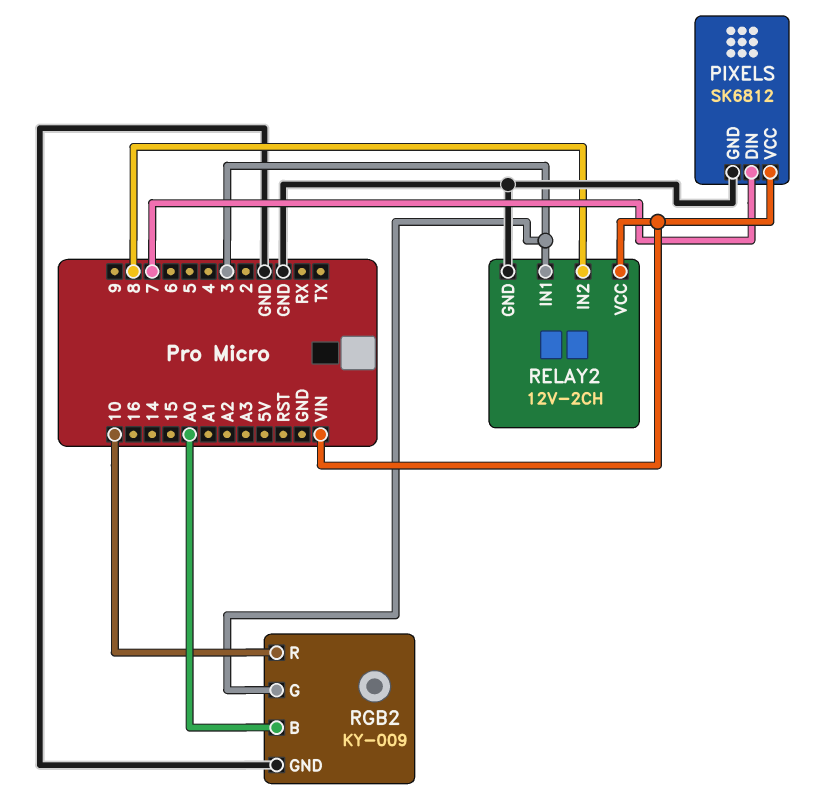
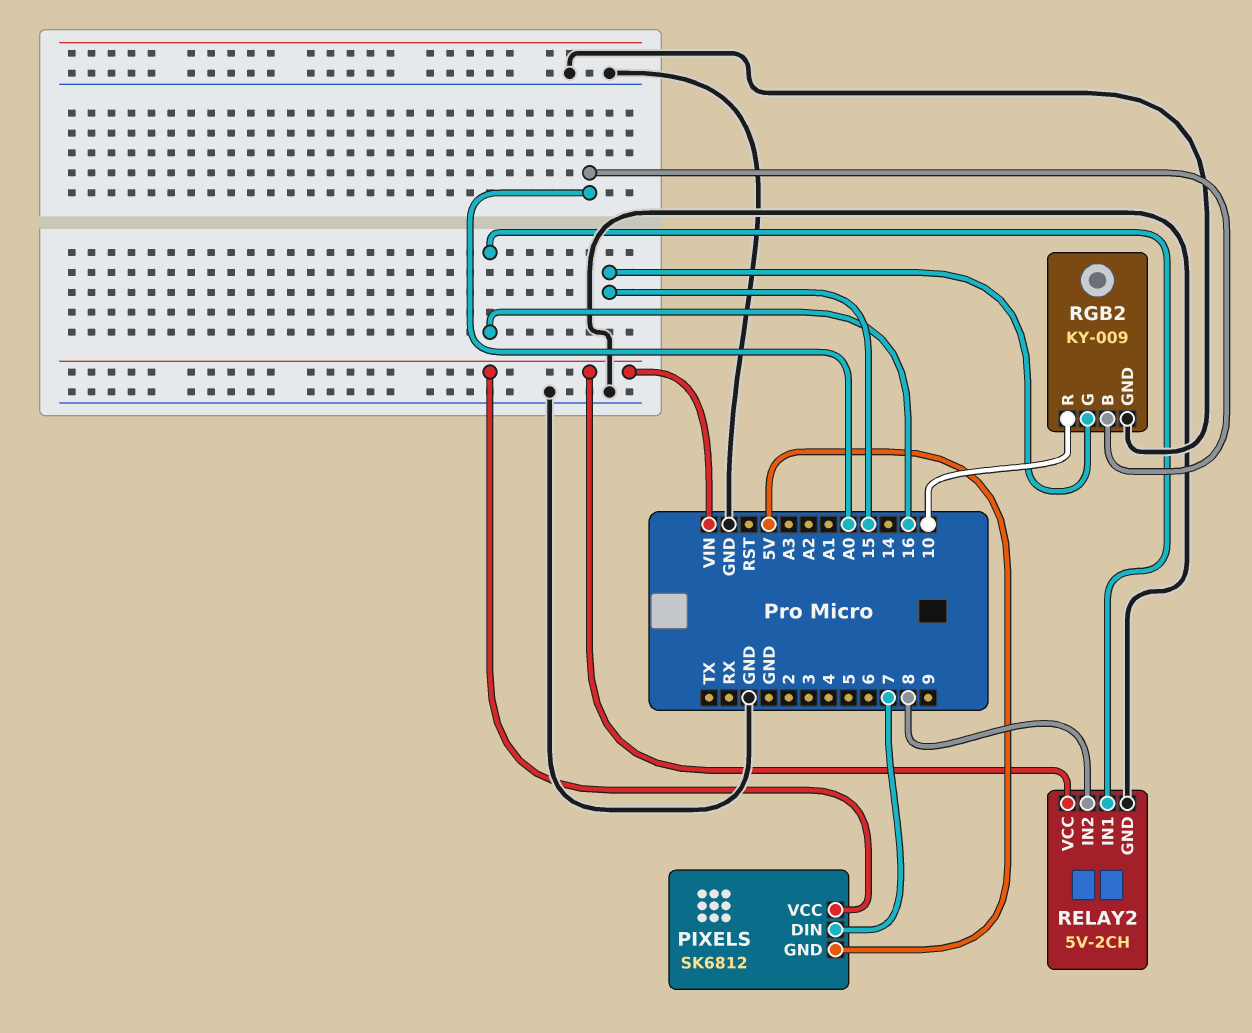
PIXELS pin GND: GND -> 5V
RELAY2: 12V-2CH -> 5V-2CH
RELAY2 pin IN1: 3 -> 16
RGB2 pin G: 3 -> 15

